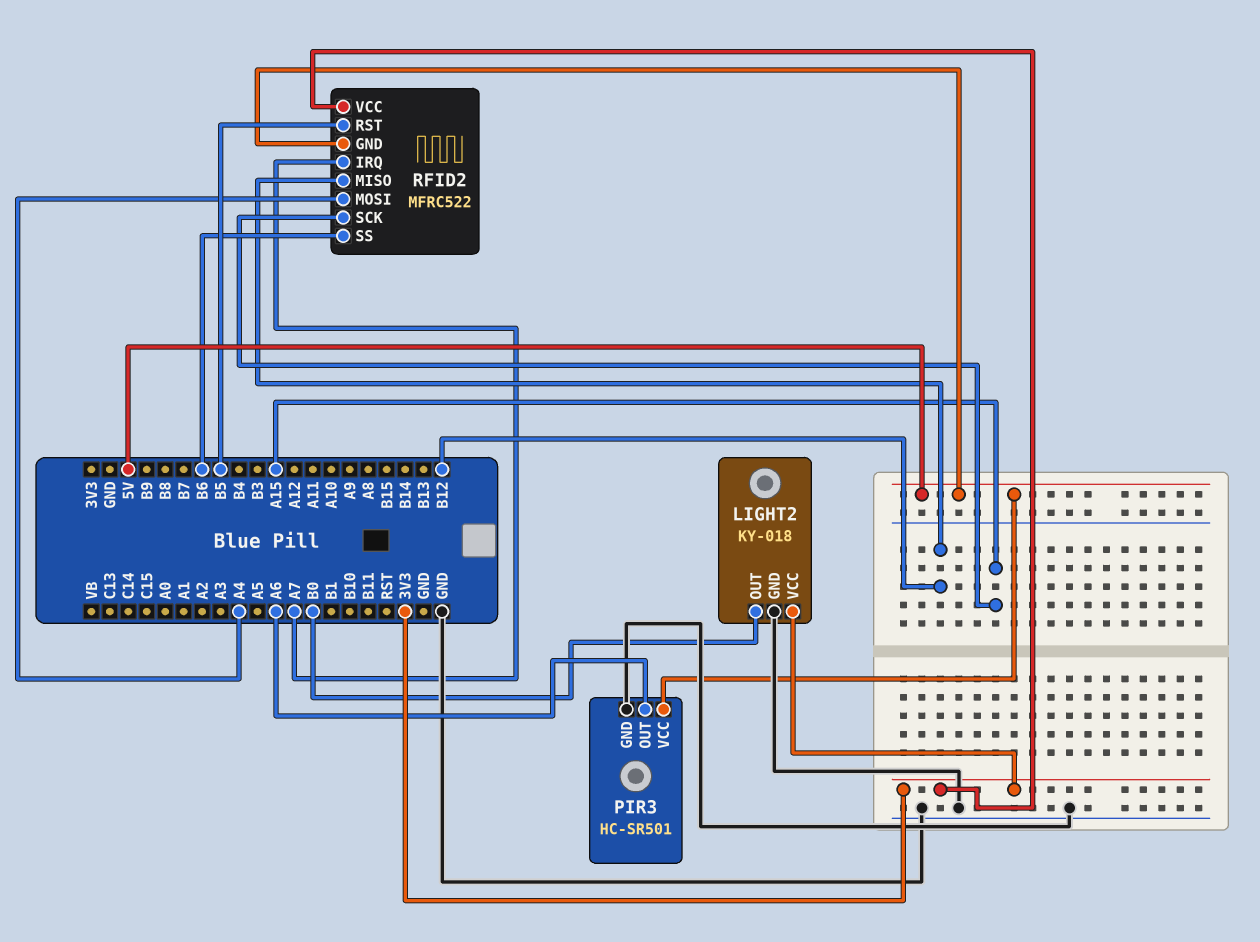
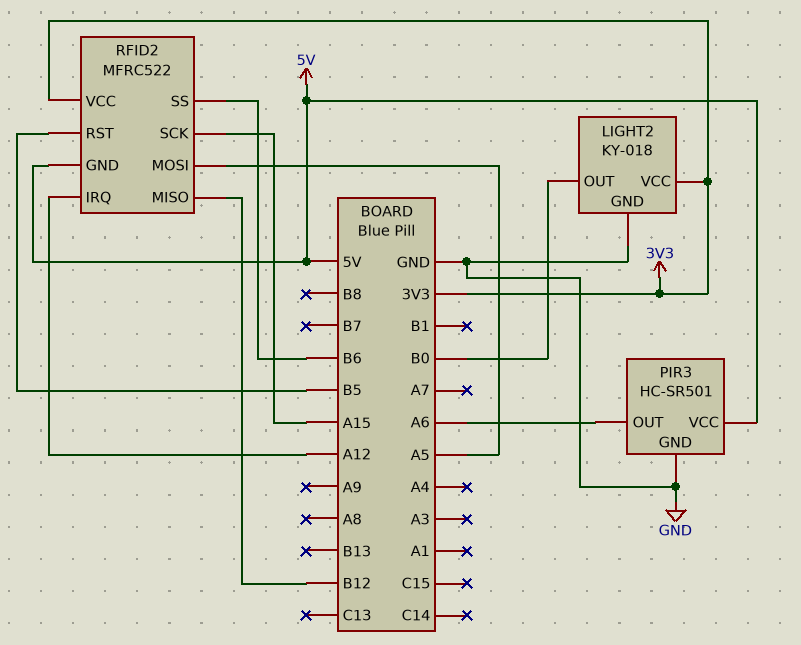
RFID2 pin IRQ: A7 -> A12
RFID2 pin MOSI: A4 -> A5

